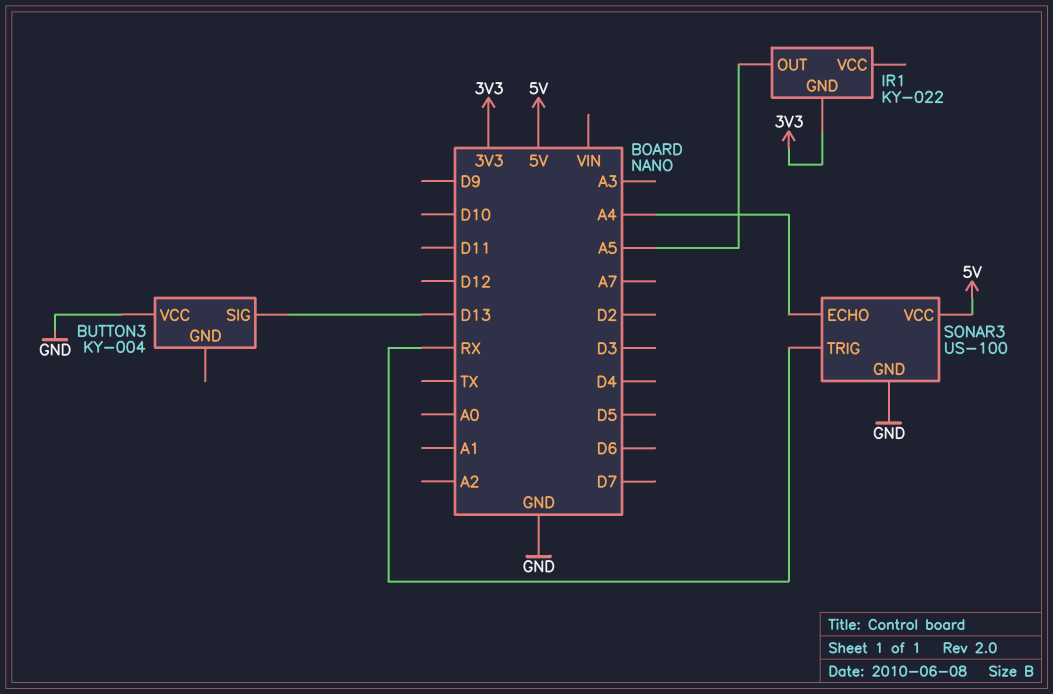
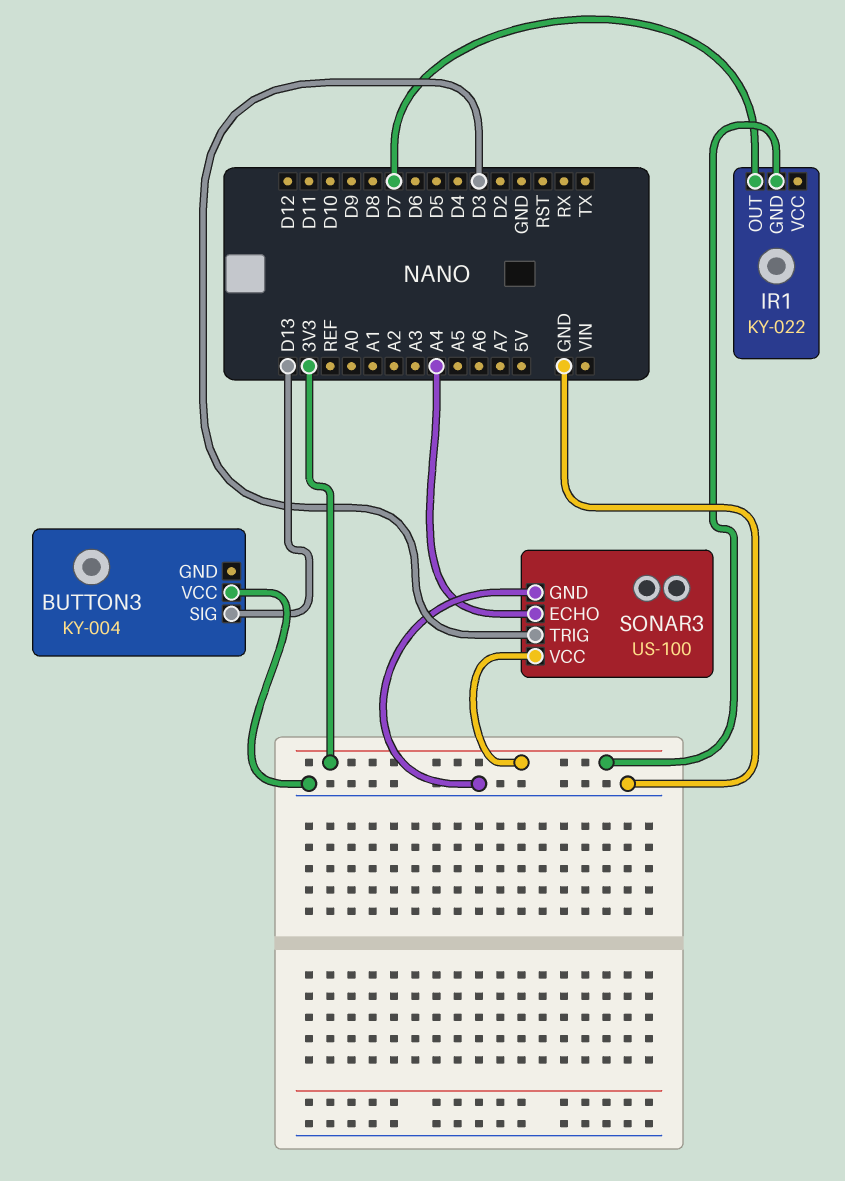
IR1 pin OUT: A5 -> D7
SONAR3 pin TRIG: RX -> D3
SONAR3 pin VCC: 5V -> 3V3

